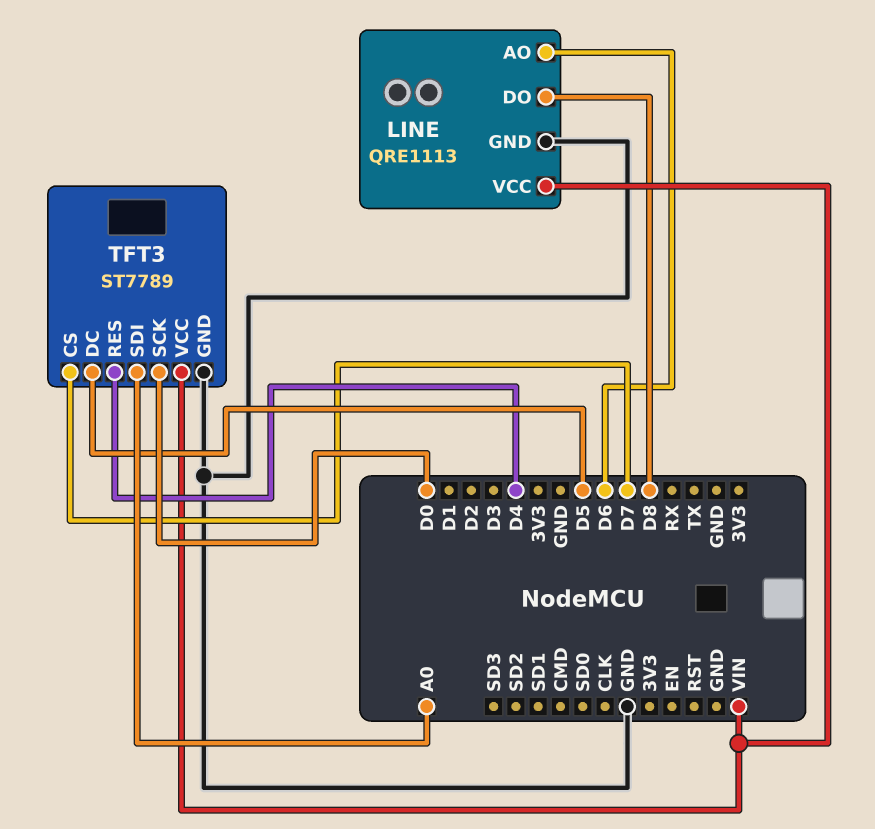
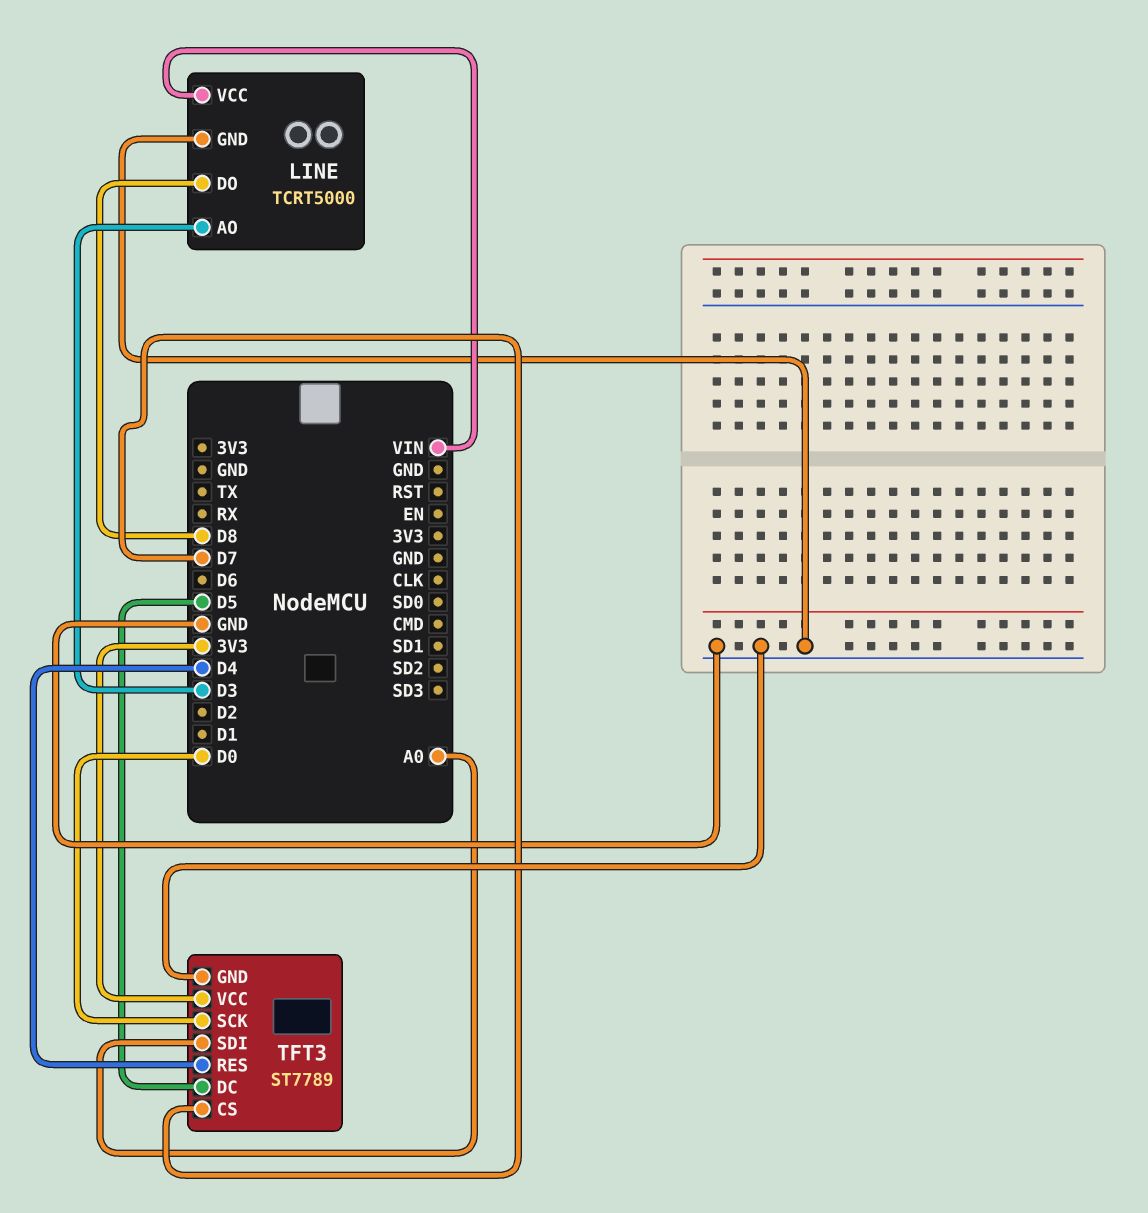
LINE: QRE1113 -> TCRT5000
LINE pin AO: D6 -> D3
TFT3 pin VCC: VIN -> 3V3

